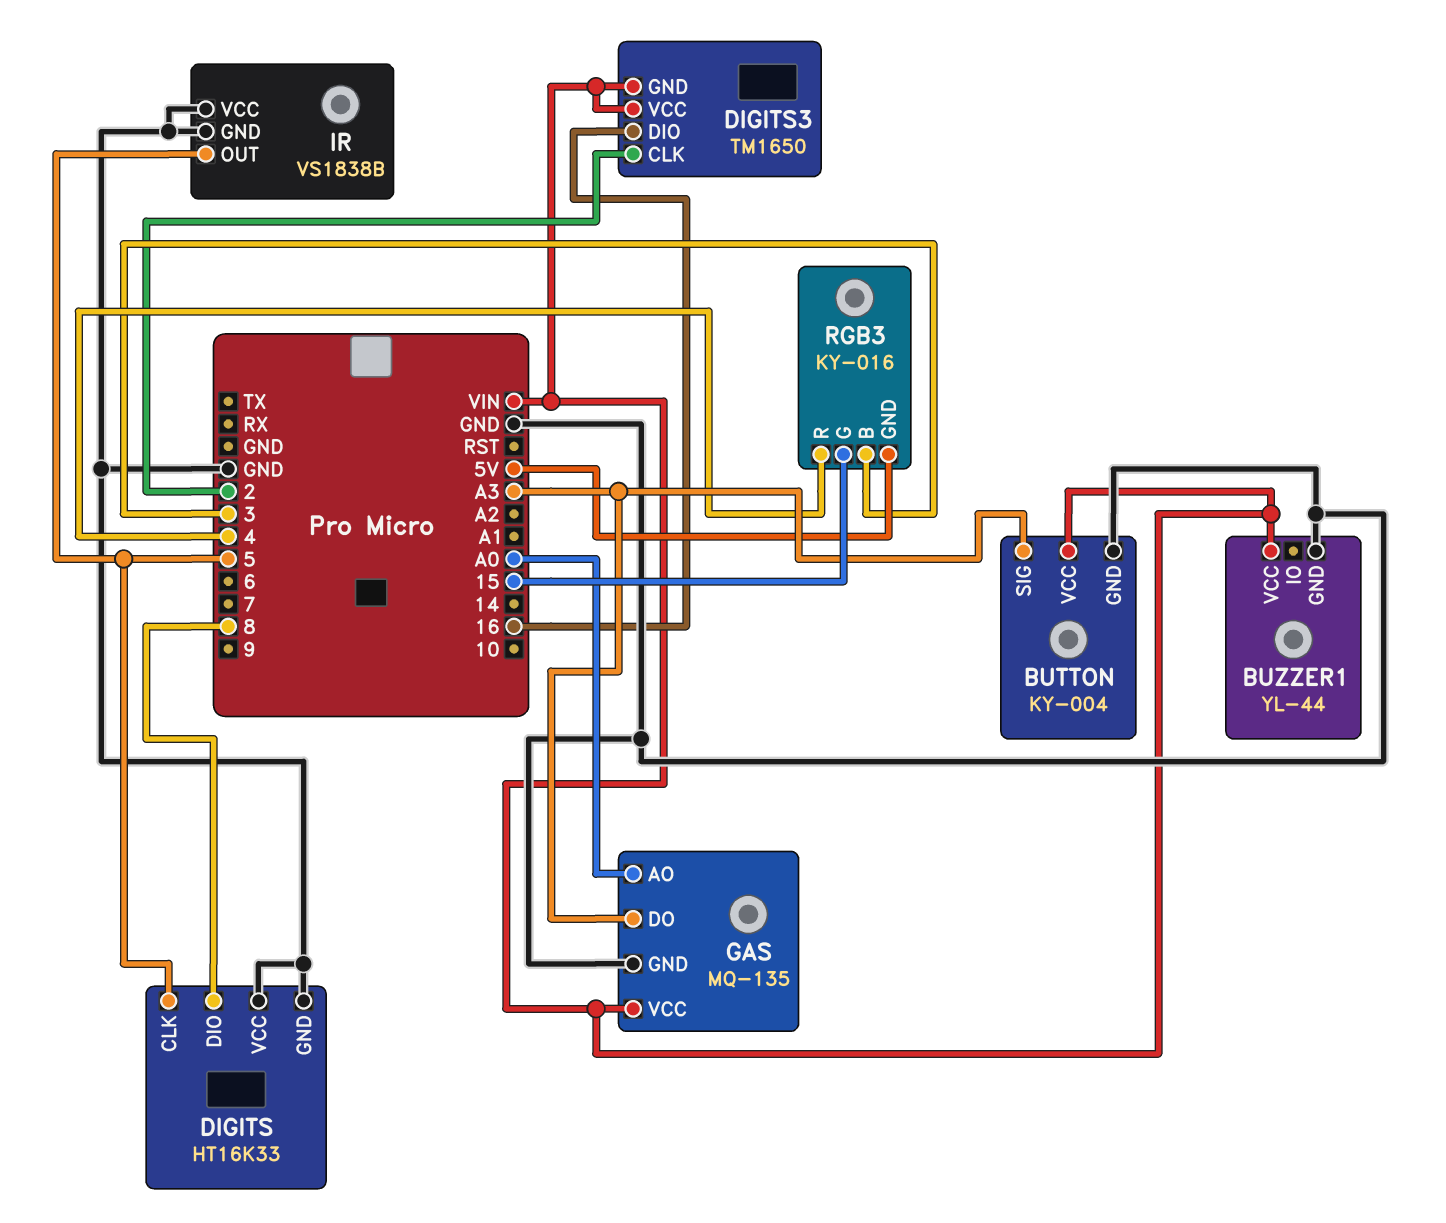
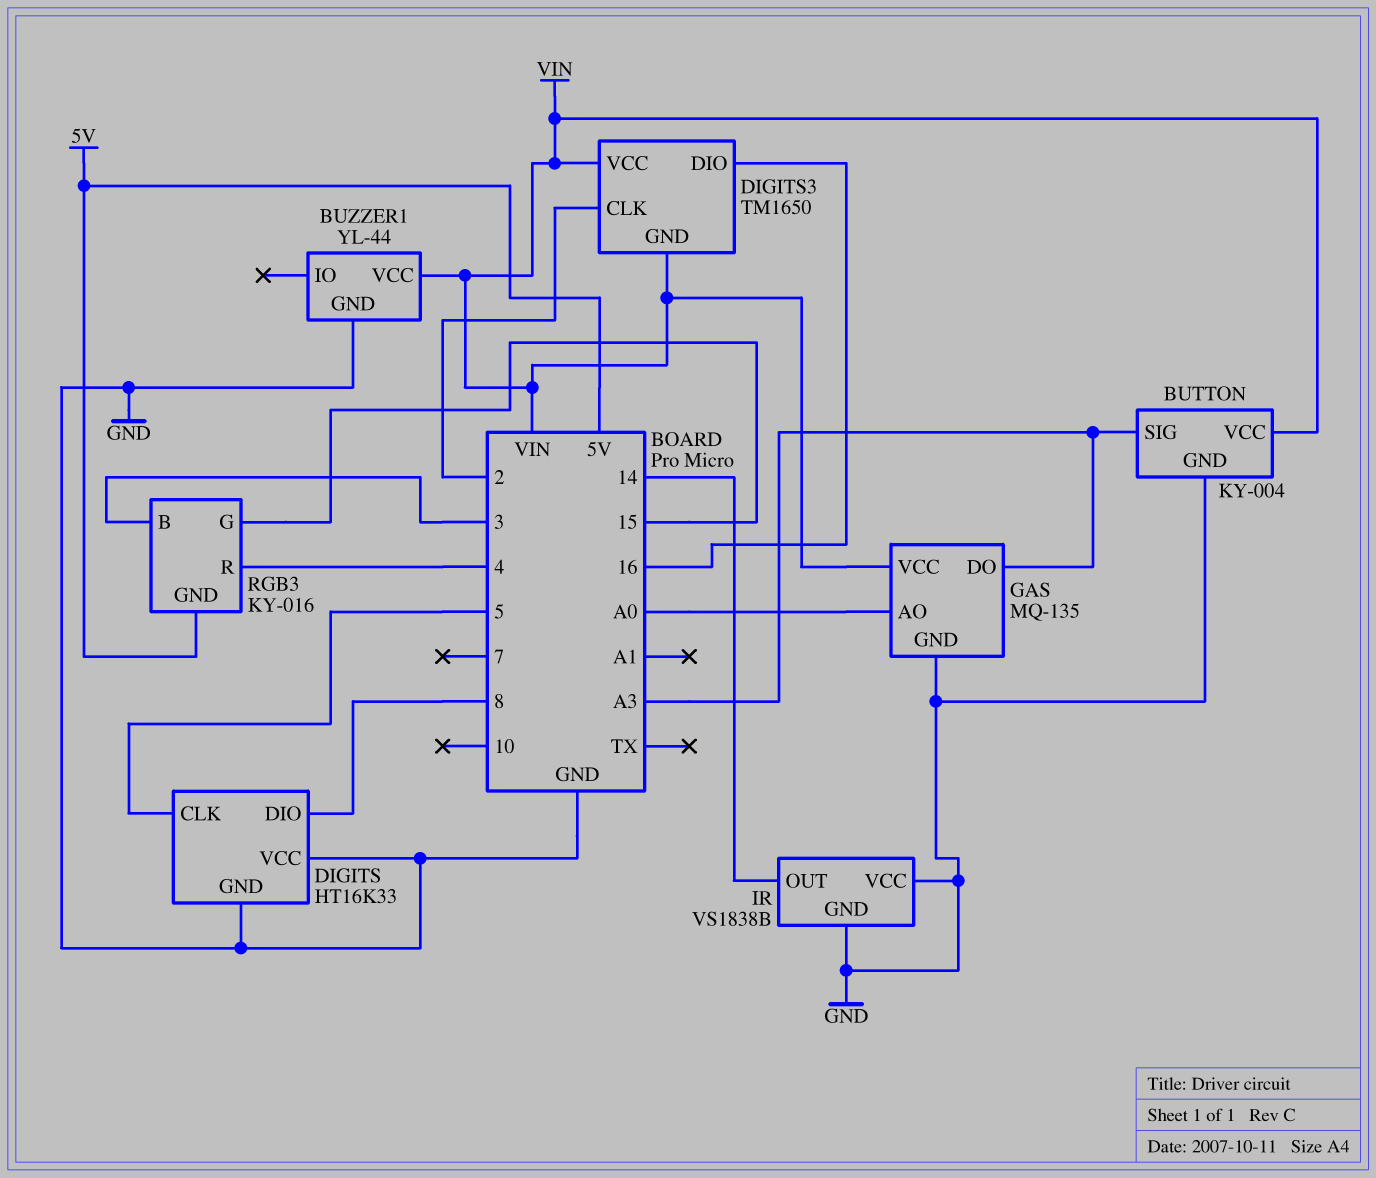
IR pin OUT: 5 -> 14

